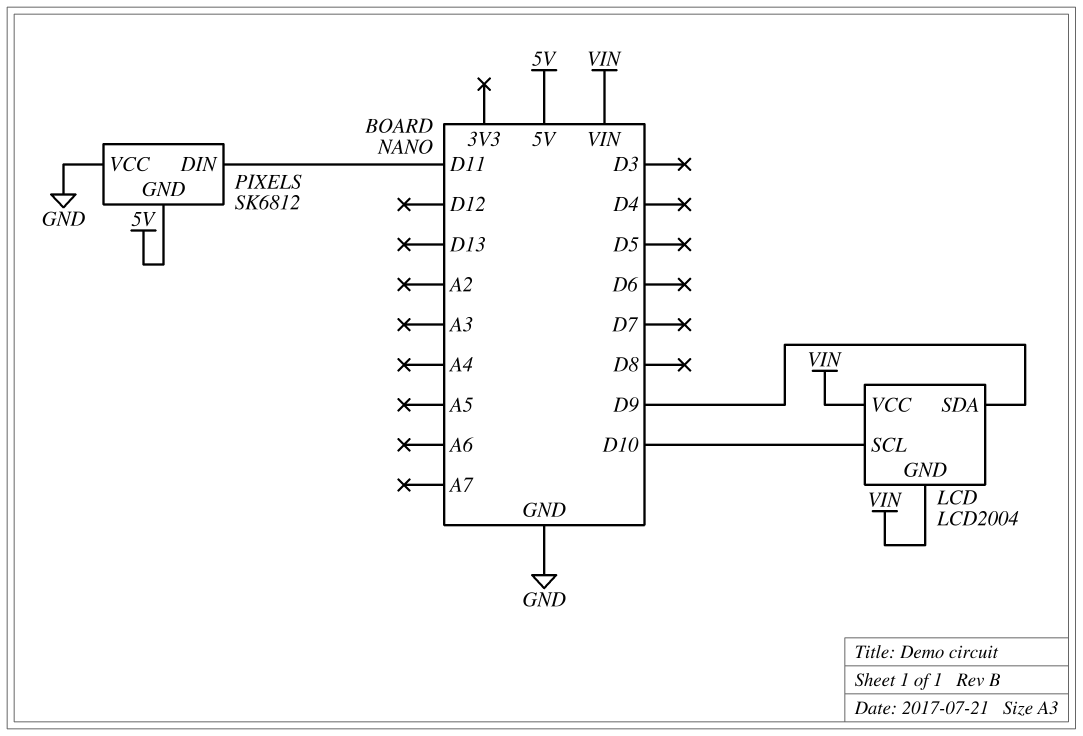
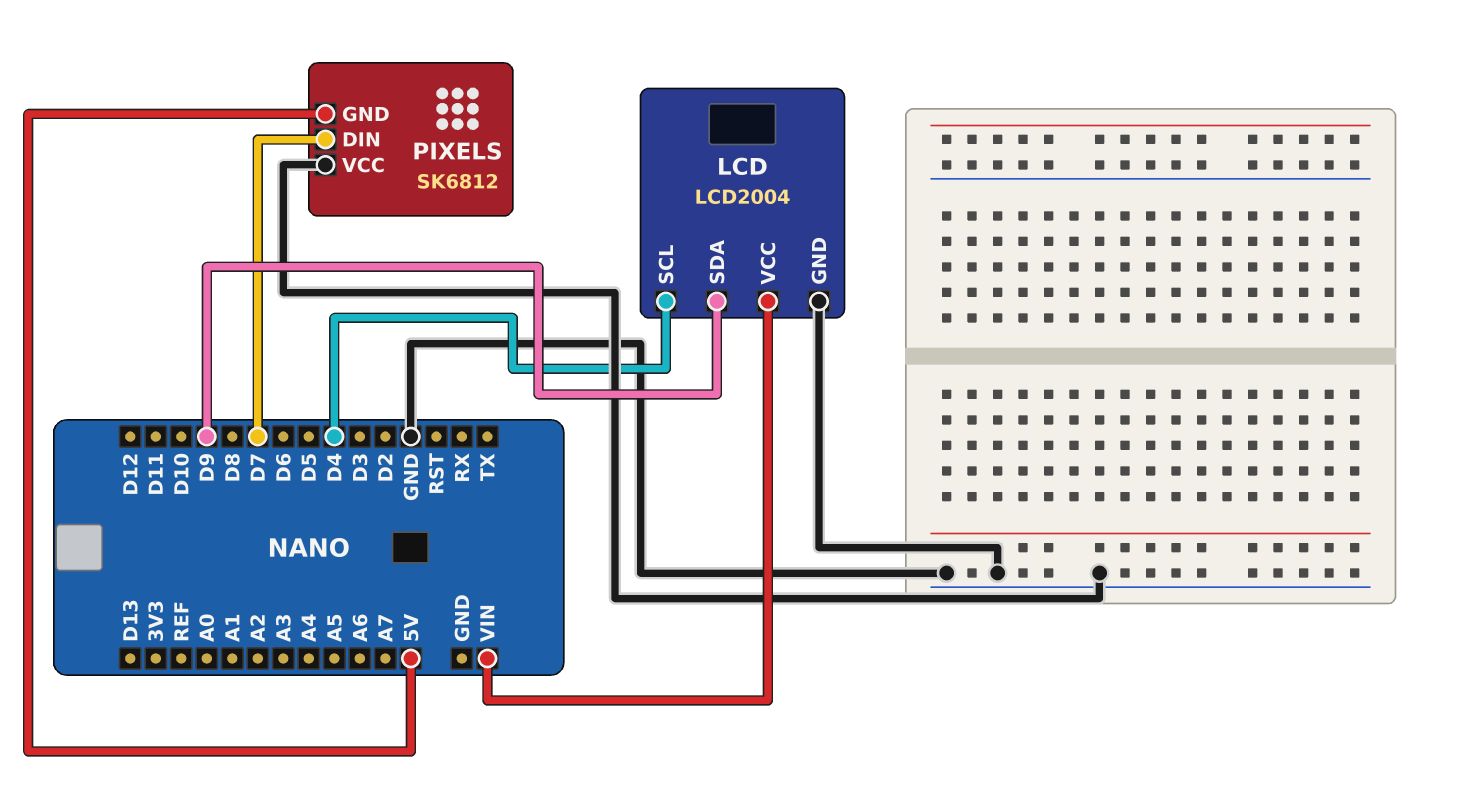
LCD pin GND: VIN -> GND
LCD pin SCL: D10 -> D4
PIXELS pin DIN: D11 -> D7

